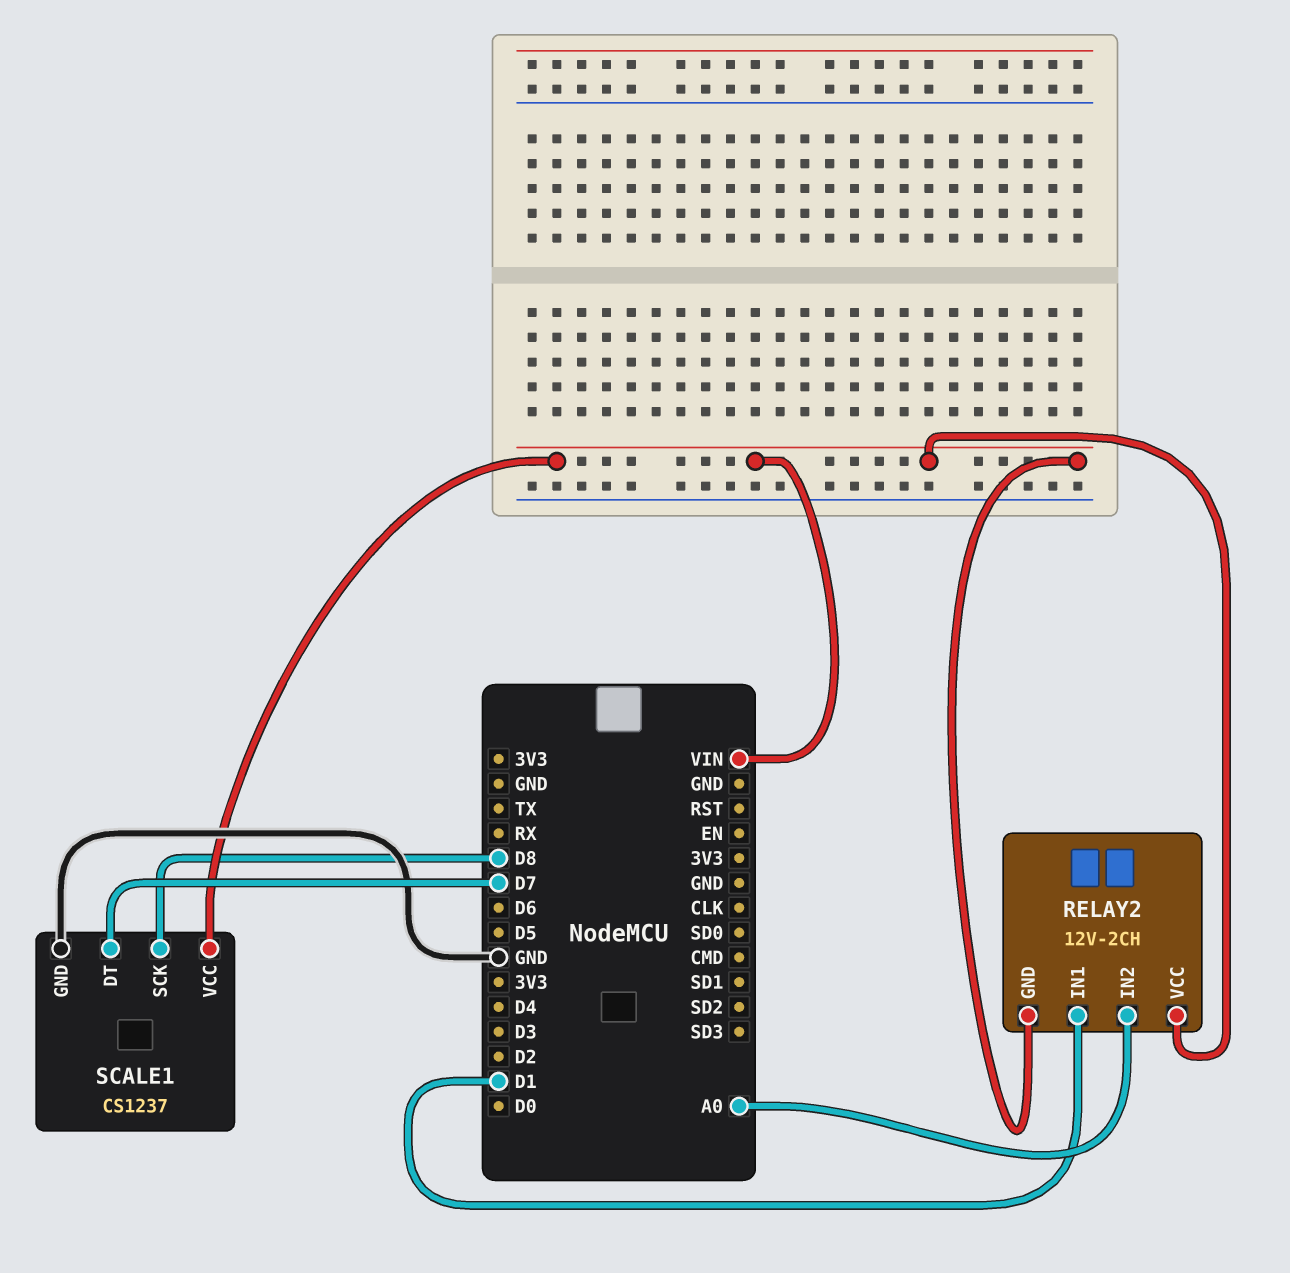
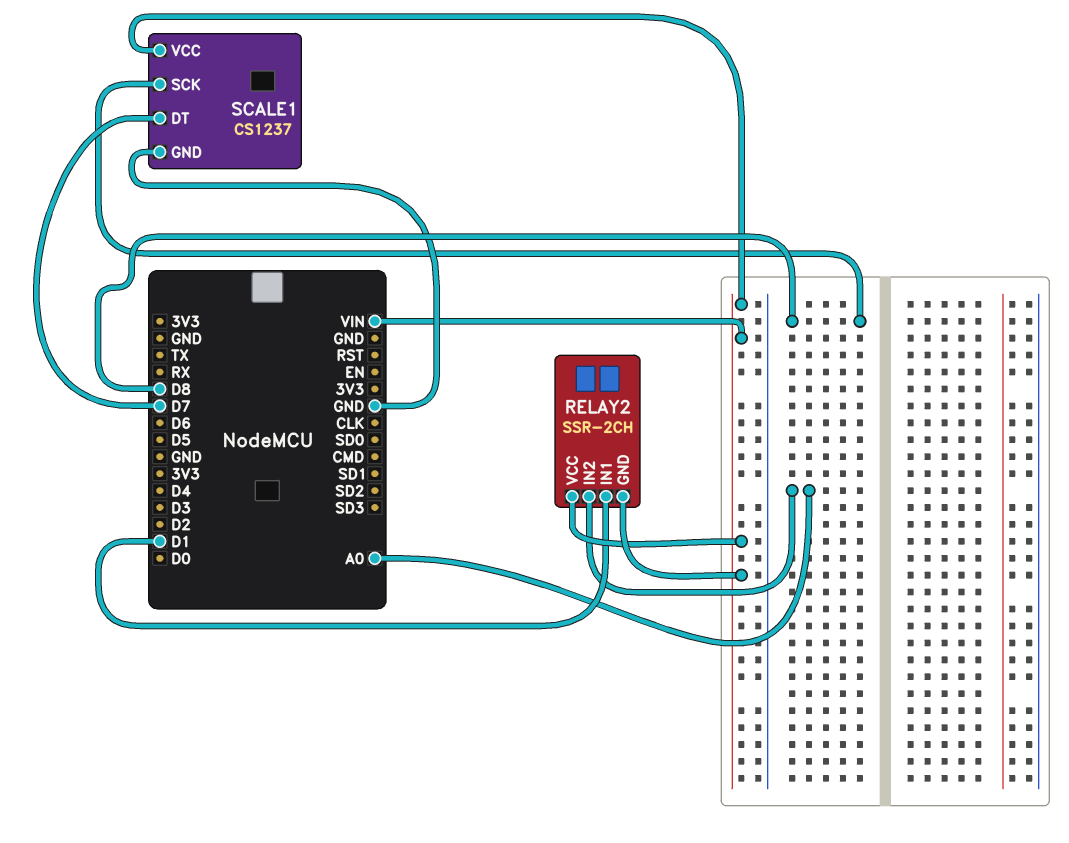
RELAY2: 12V-2CH -> SSR-2CH

